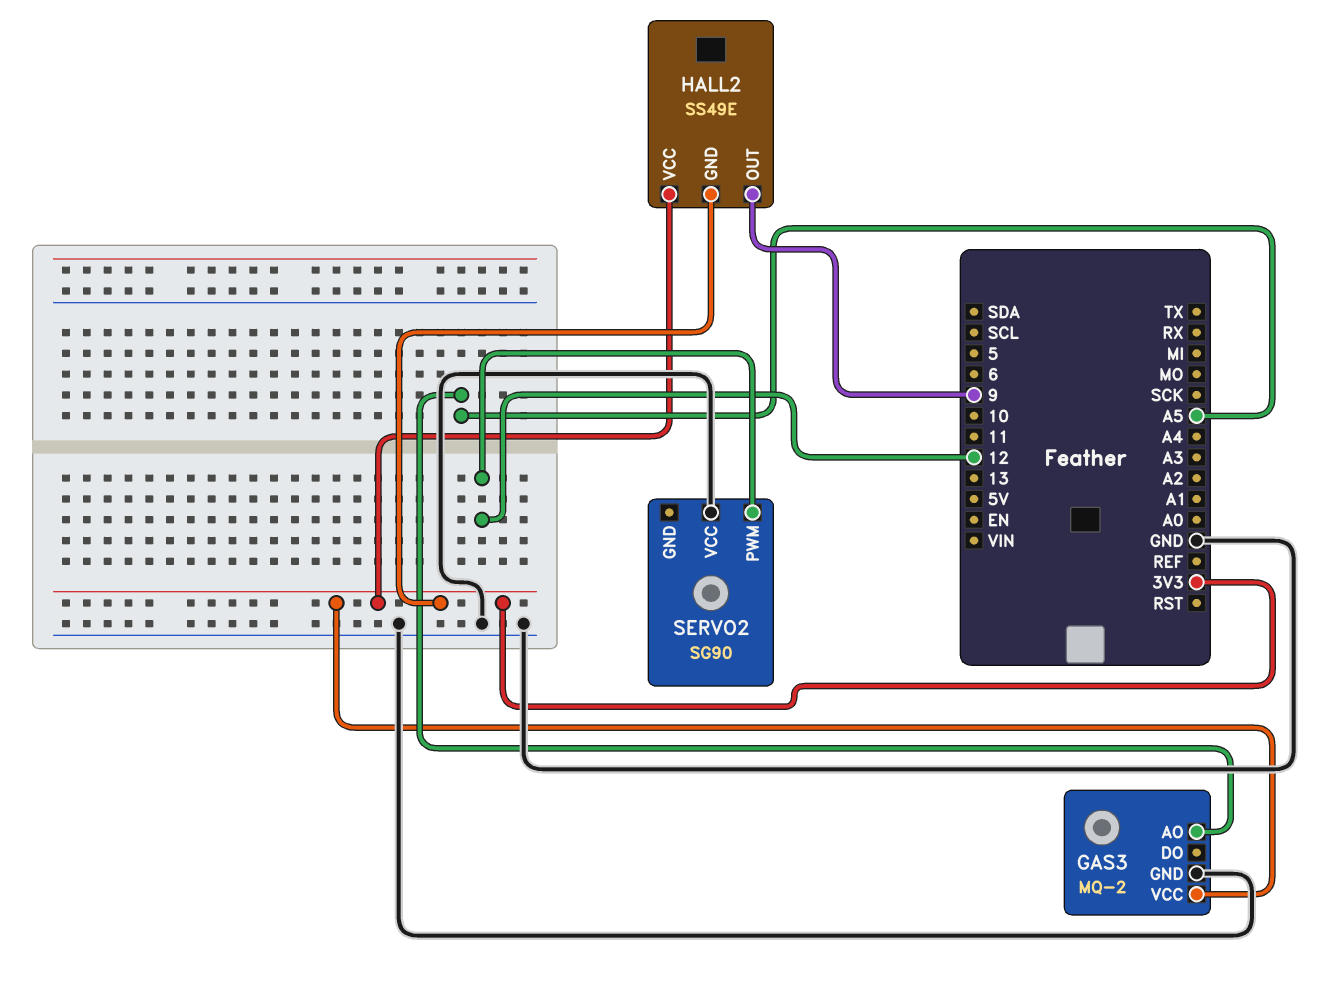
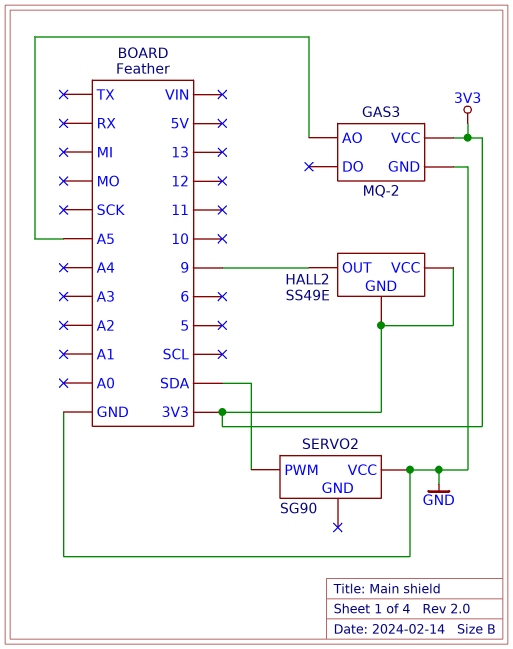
SERVO2 pin PWM: 12 -> SDA

